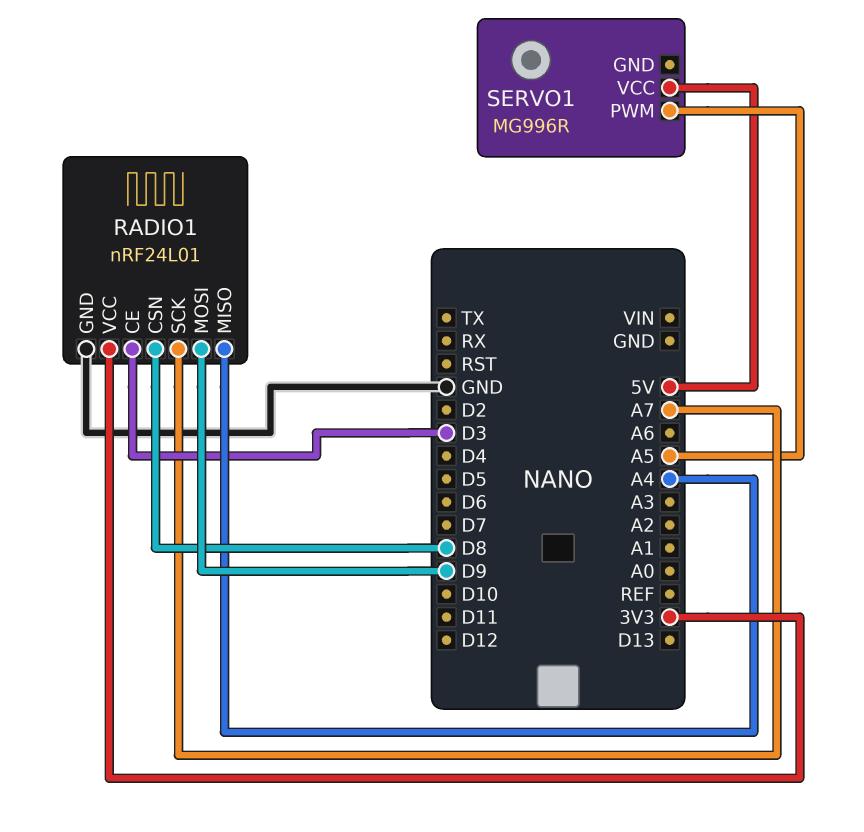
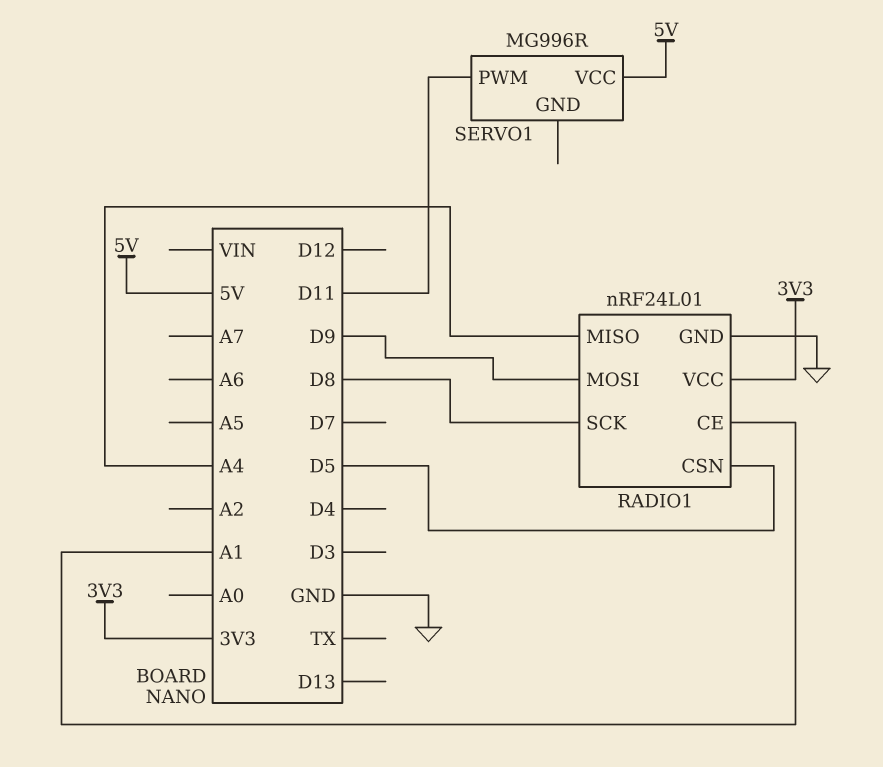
RADIO1 pin CE: D3 -> A1
RADIO1 pin CSN: D8 -> D5
RADIO1 pin SCK: A7 -> D8
SERVO1 pin PWM: A5 -> D11

